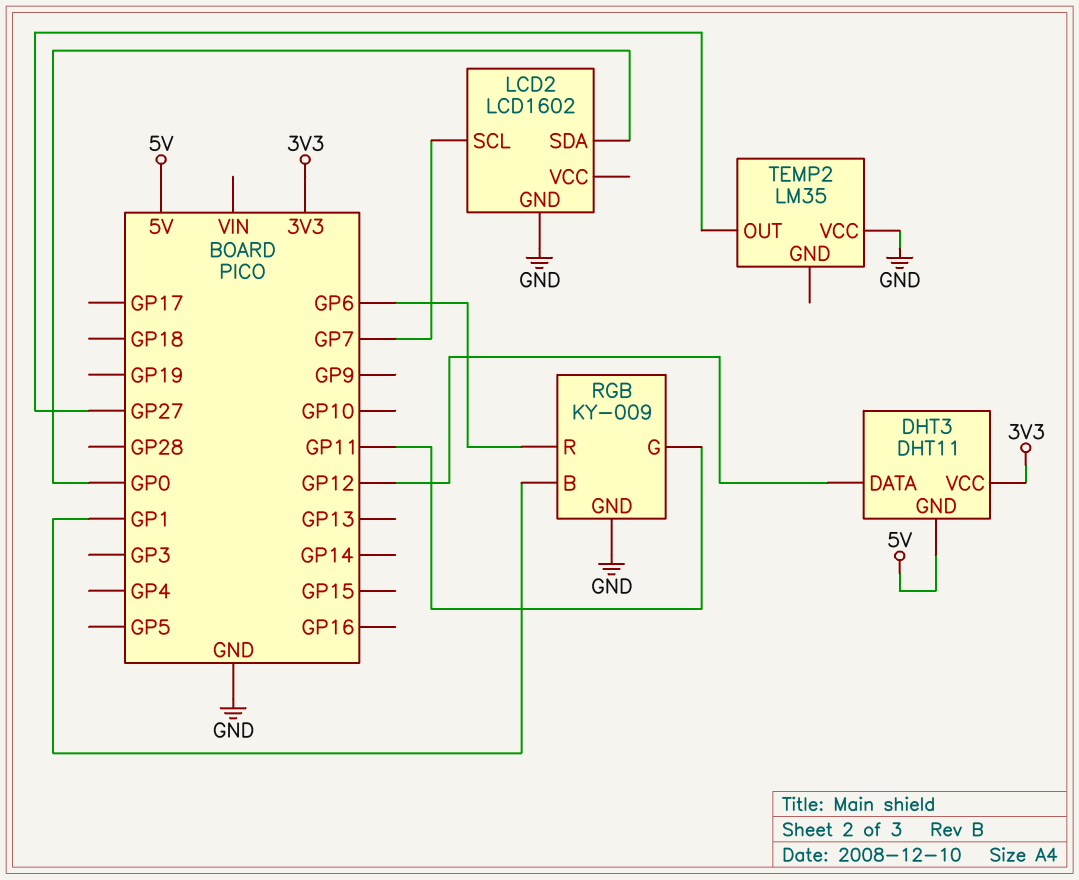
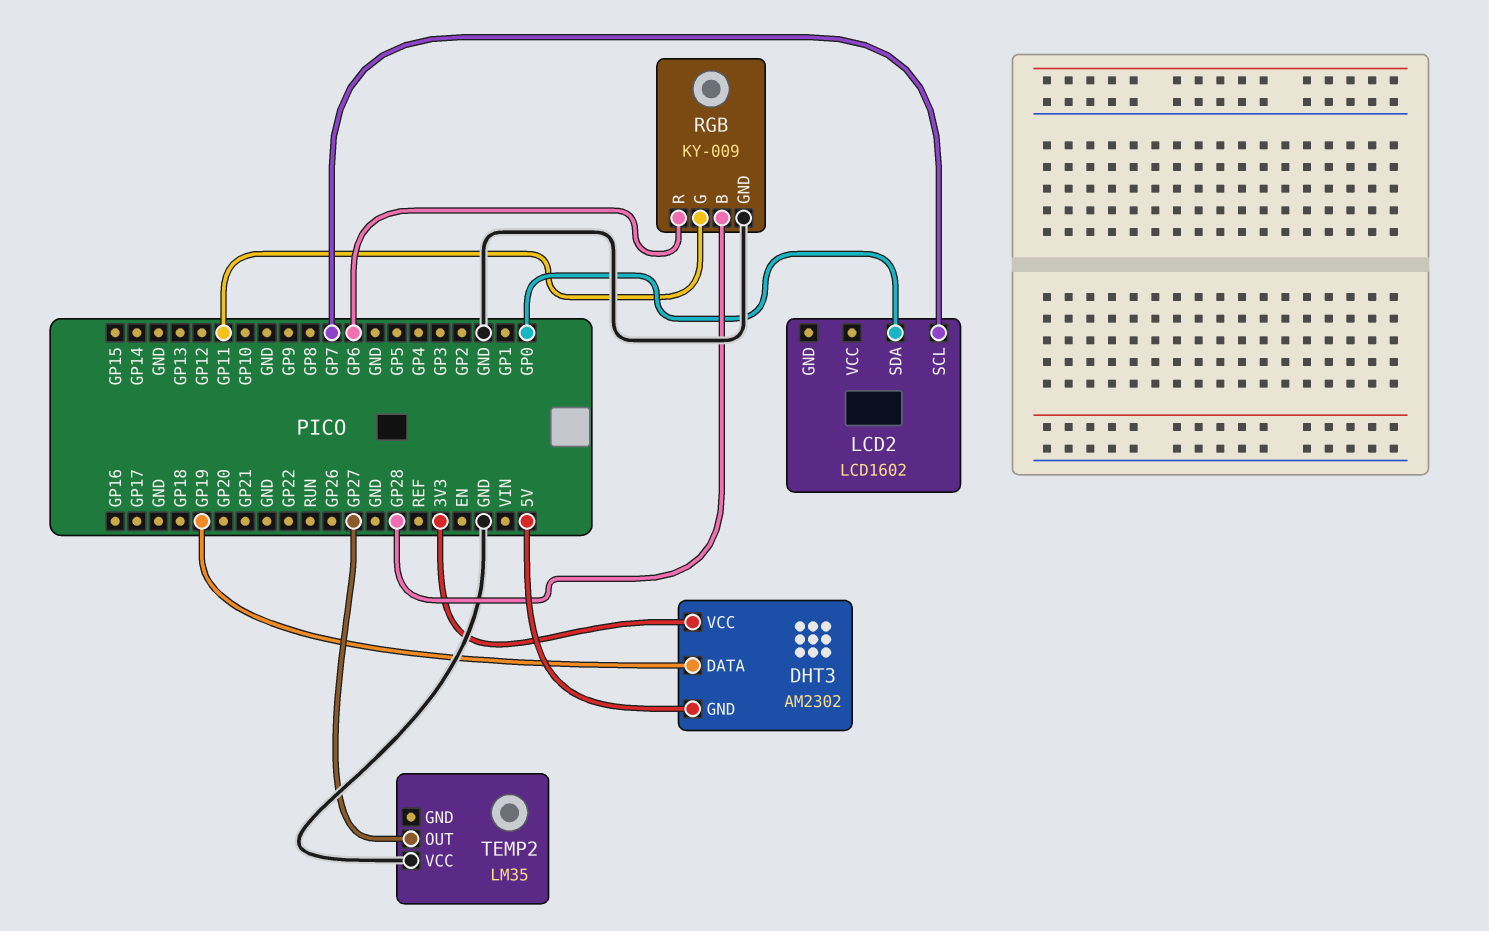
DHT3: DHT11 -> AM2302
DHT3 pin DATA: GP12 -> GP19
LCD2 pin GND: GND -> none
RGB pin B: GP1 -> GP28

